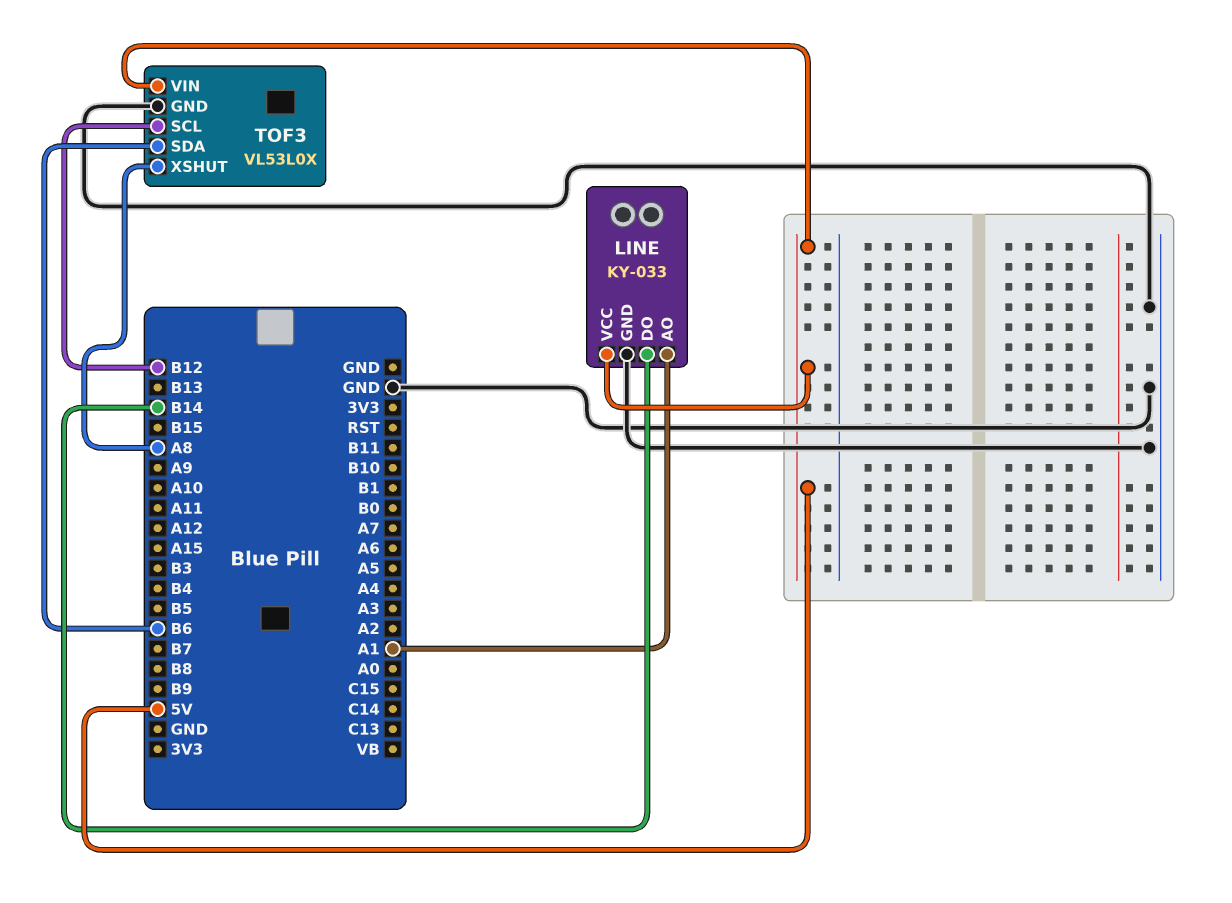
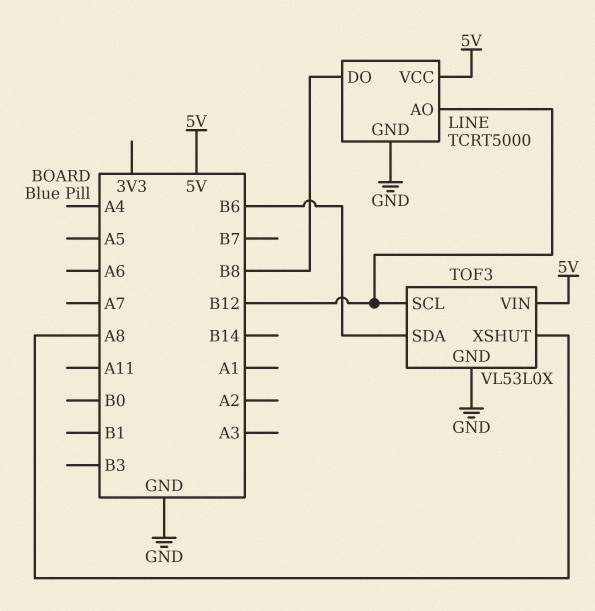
LINE: KY-033 -> TCRT5000
LINE pin AO: A1 -> B12
LINE pin DO: B14 -> B8

